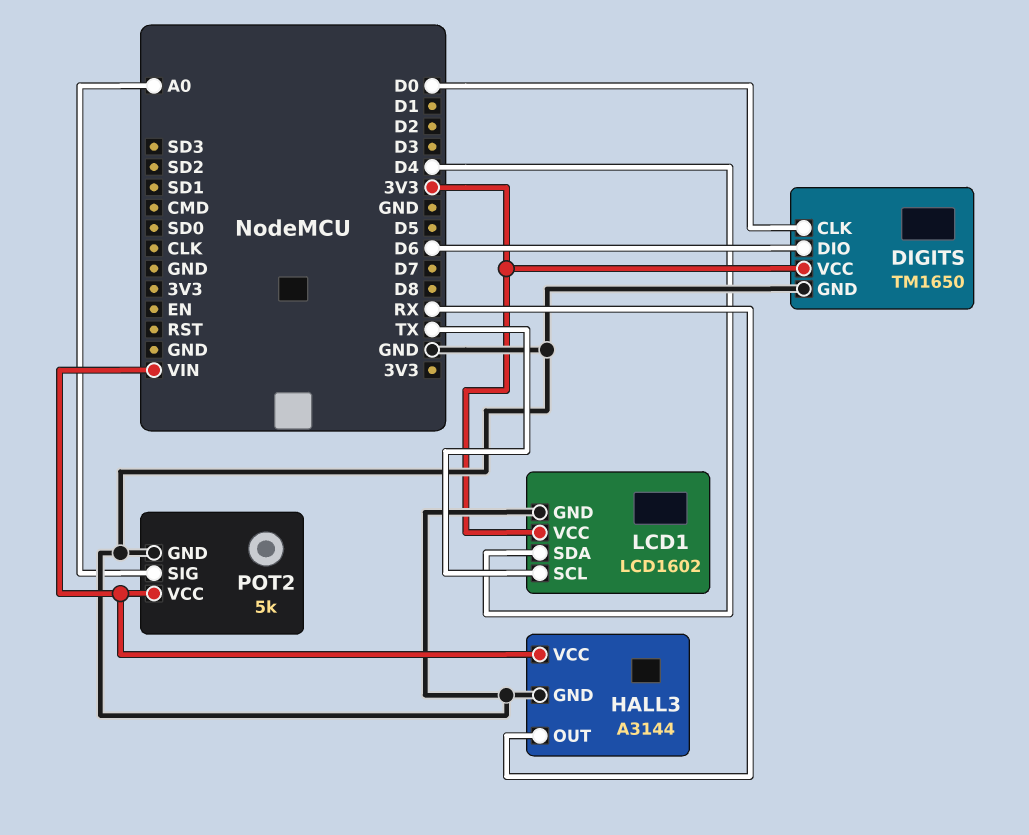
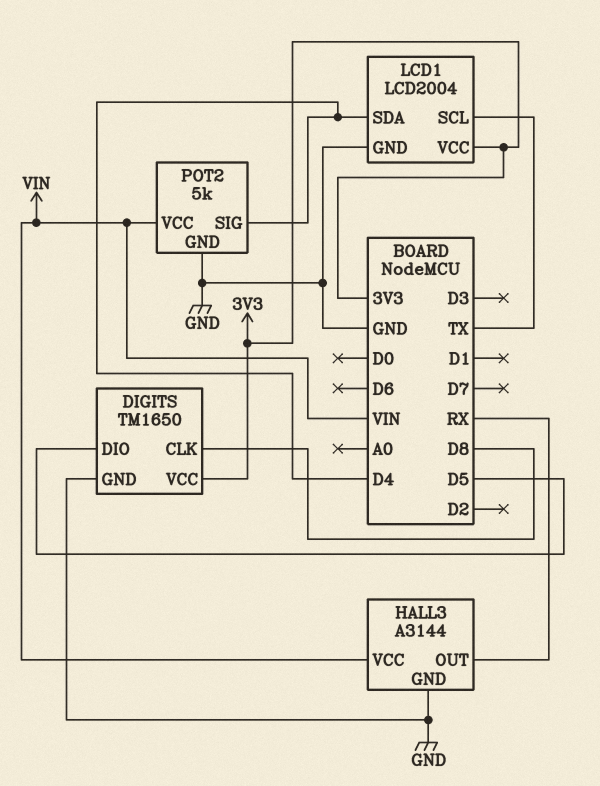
DIGITS pin CLK: D0 -> D8
DIGITS pin DIO: D6 -> D5
LCD1: LCD1602 -> LCD2004
POT2 pin SIG: A0 -> D4

